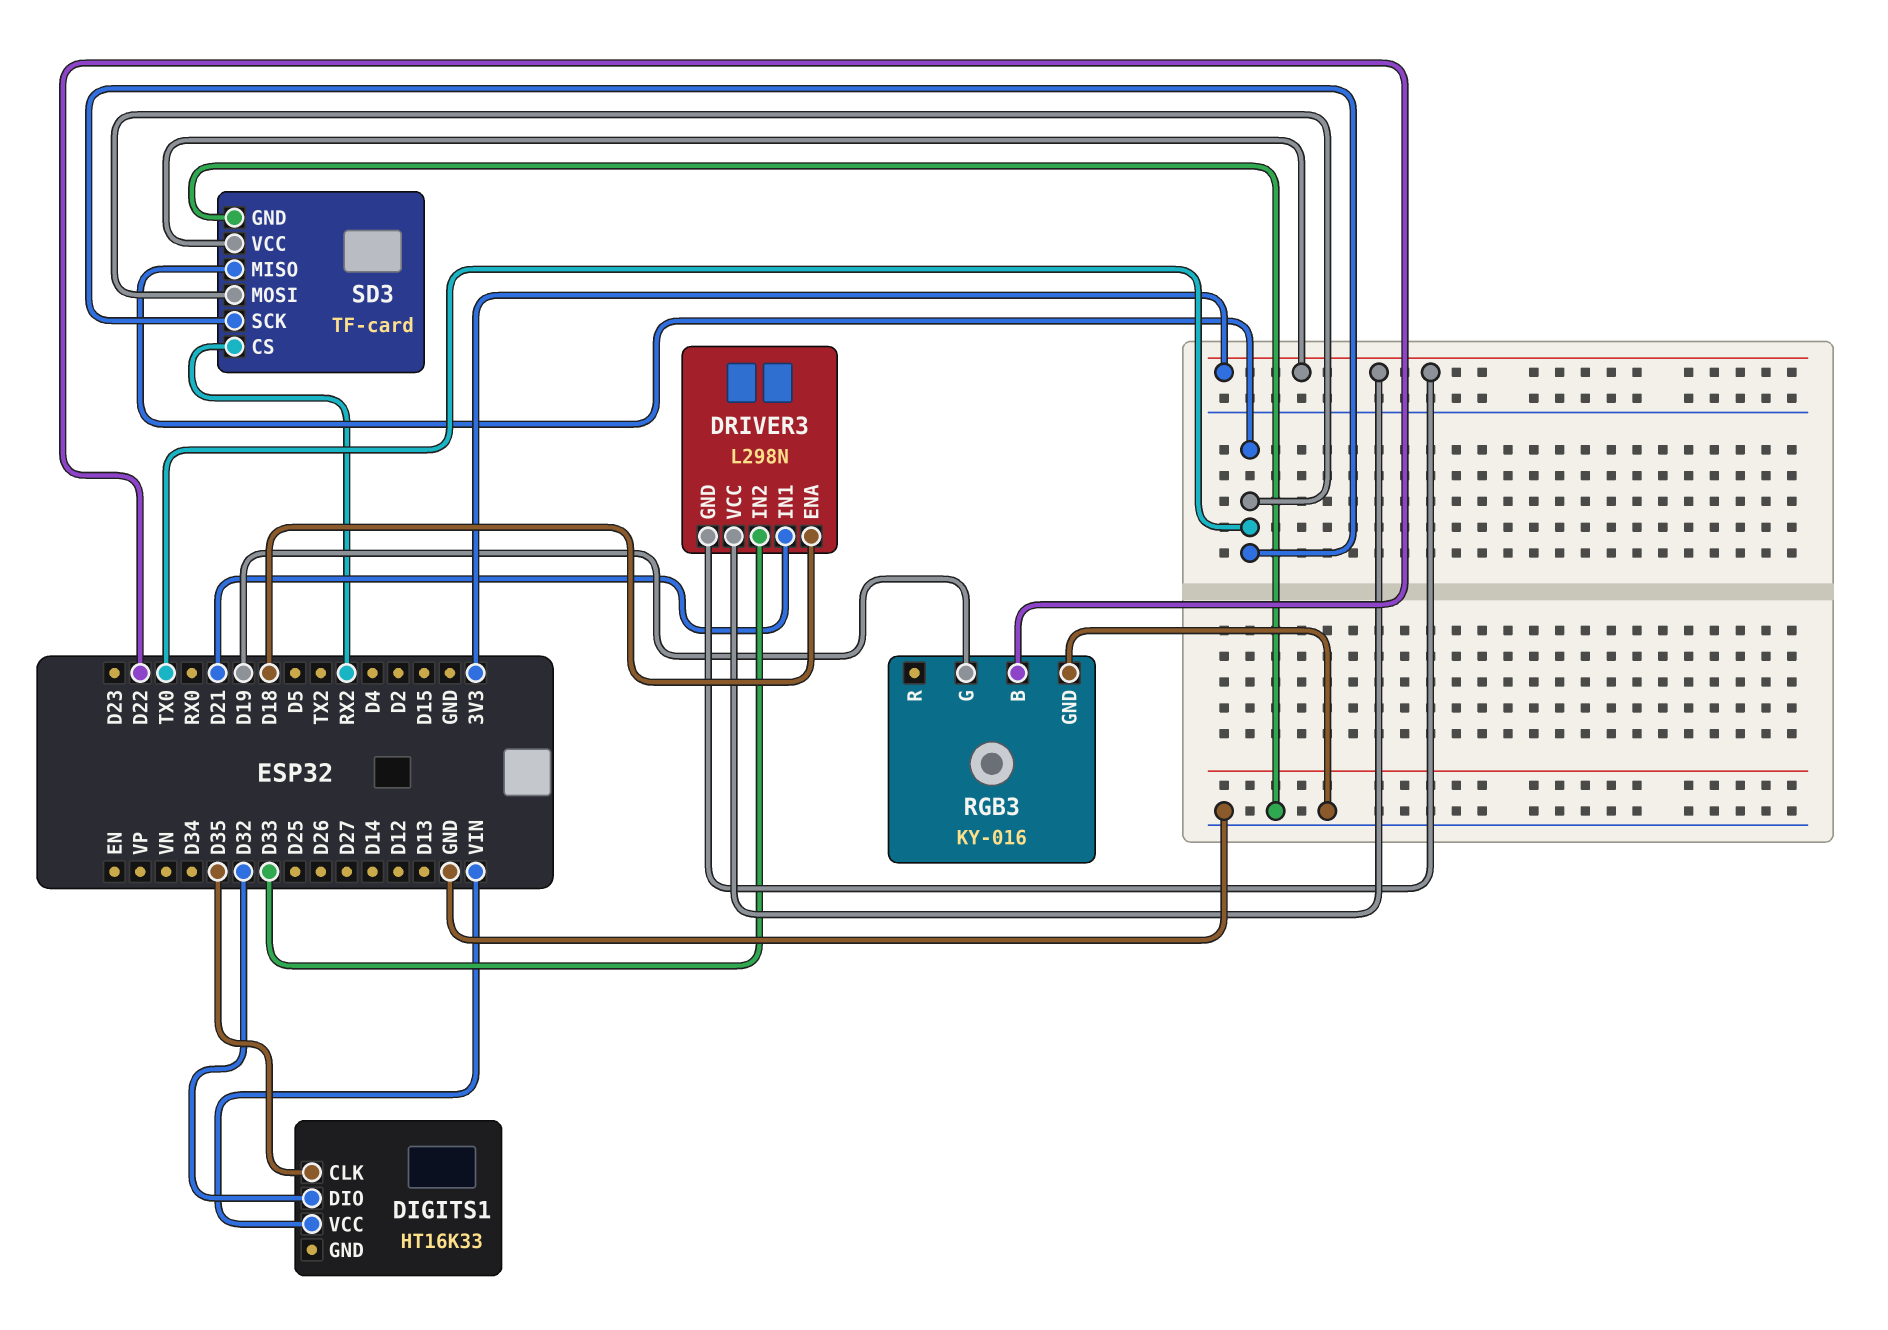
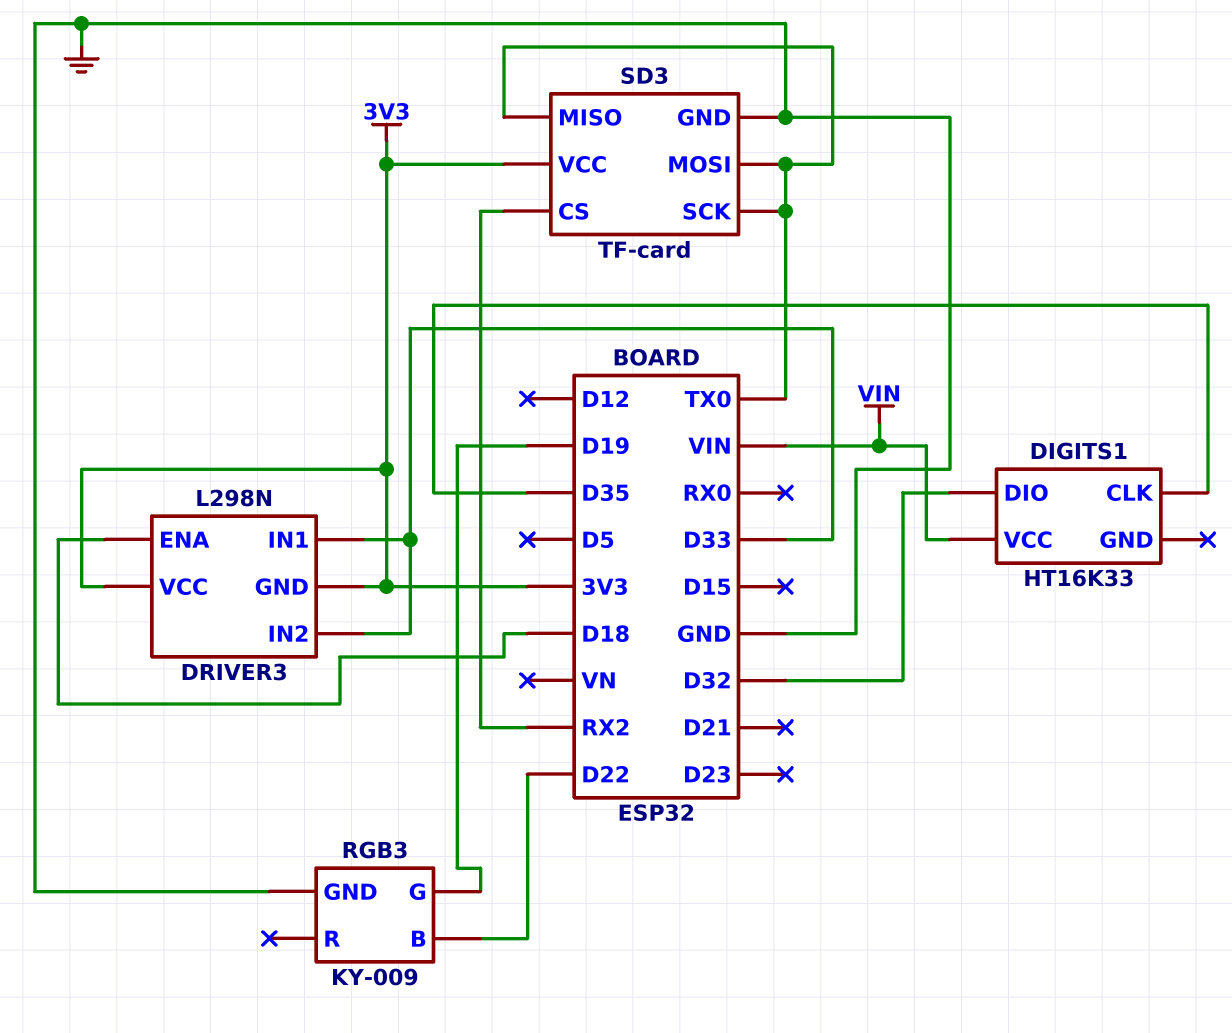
DRIVER3 pin IN1: D21 -> D33
RGB3: KY-016 -> KY-009

